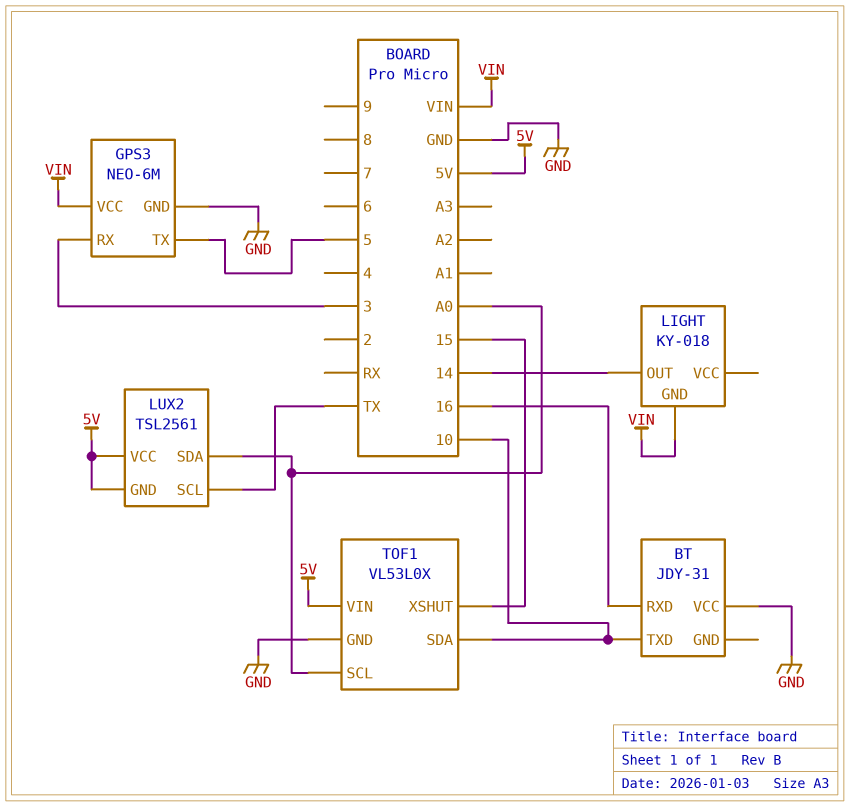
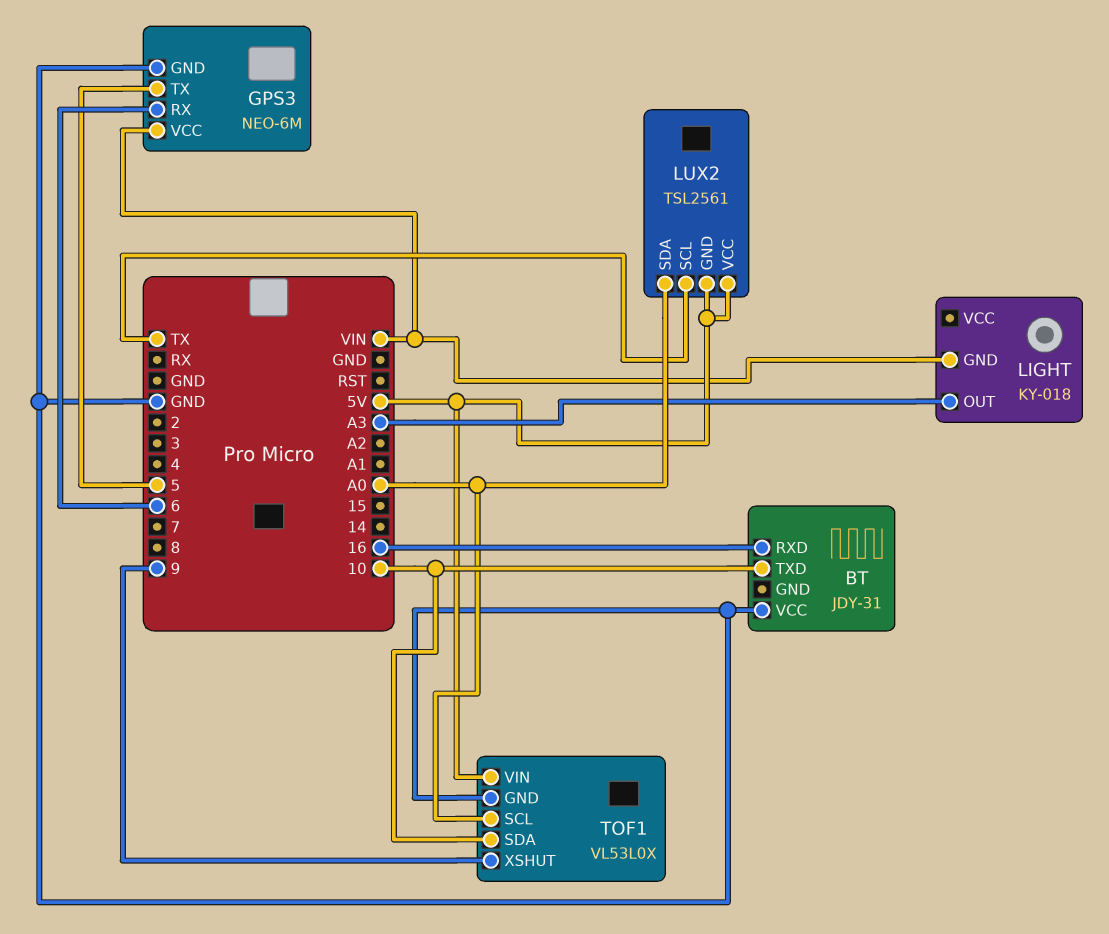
GPS3 pin RX: 3 -> 6
LIGHT pin OUT: 14 -> A3
TOF1 pin XSHUT: 15 -> 9

